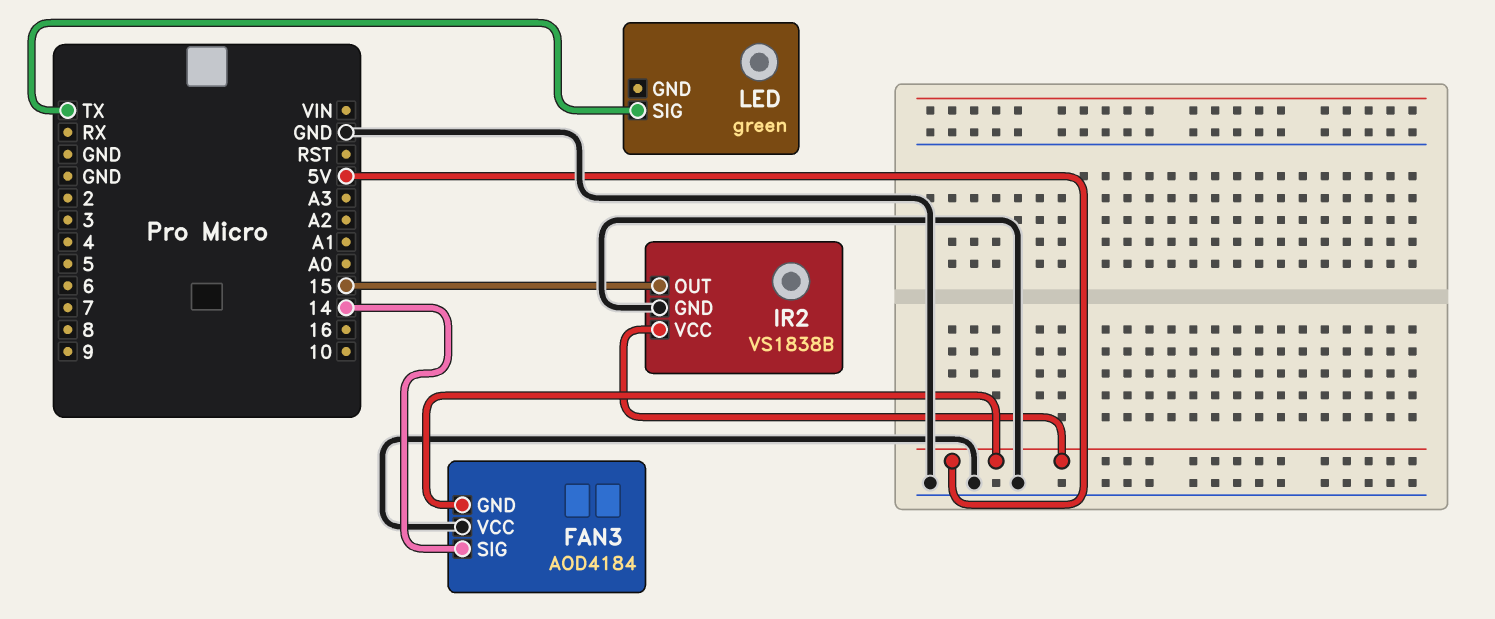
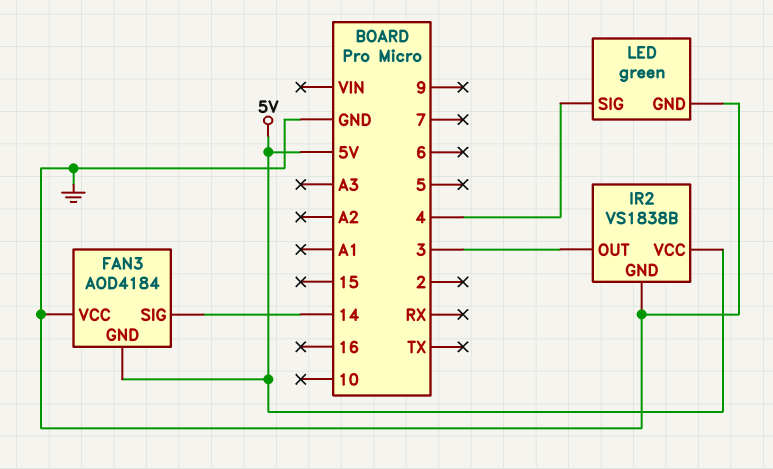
IR2 pin OUT: 15 -> 3
LED pin GND: none -> GND
LED pin SIG: TX -> 4

